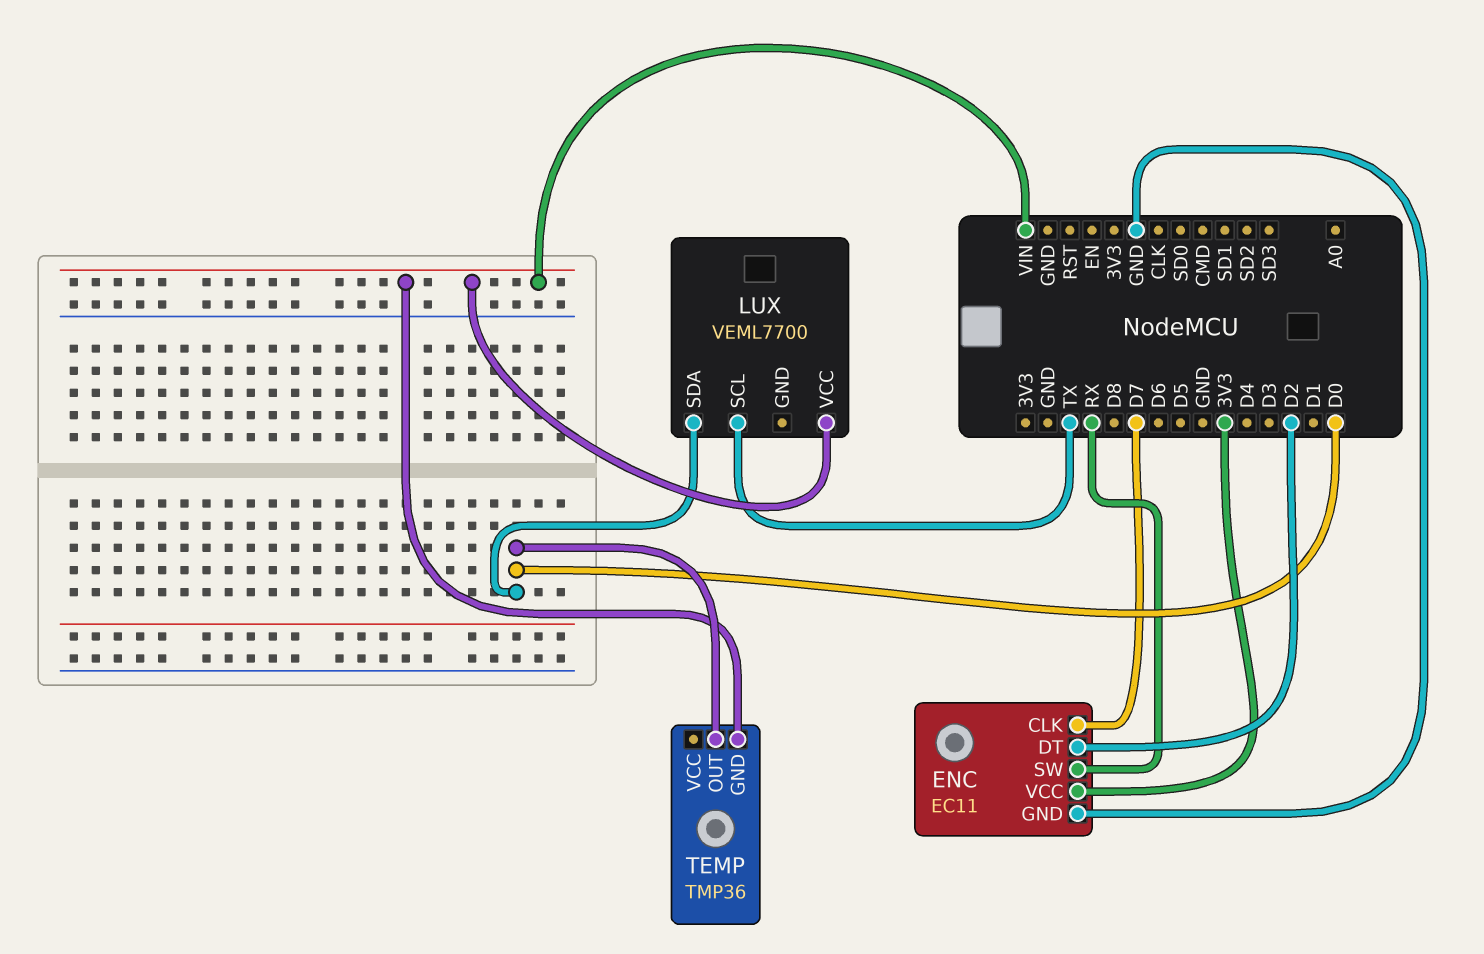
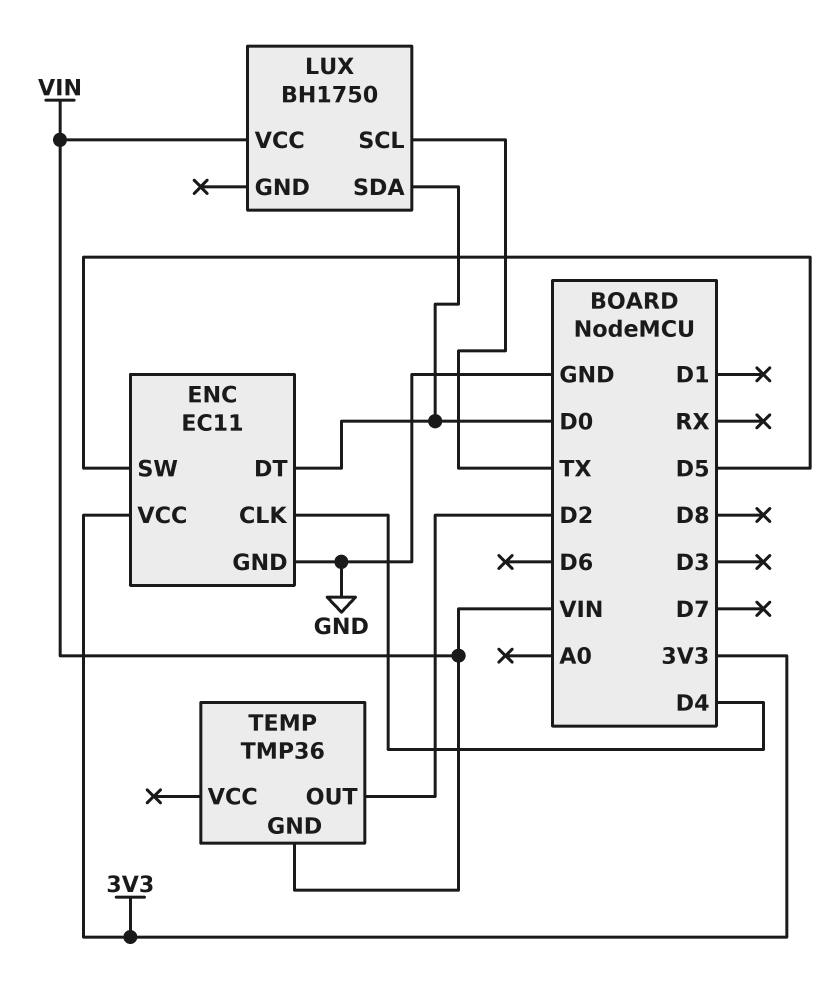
ENC pin CLK: D7 -> D4
ENC pin DT: D2 -> D0
ENC pin SW: RX -> D5
LUX: VEML7700 -> BH1750
TEMP pin OUT: D0 -> D2

